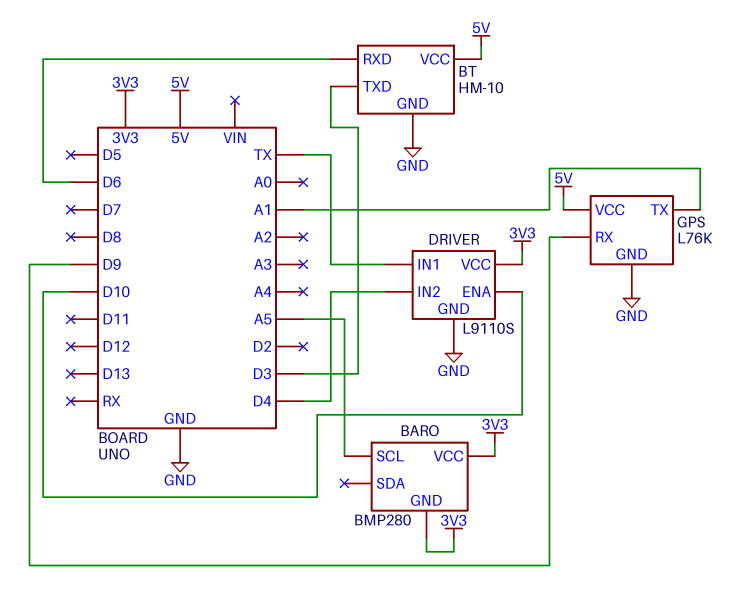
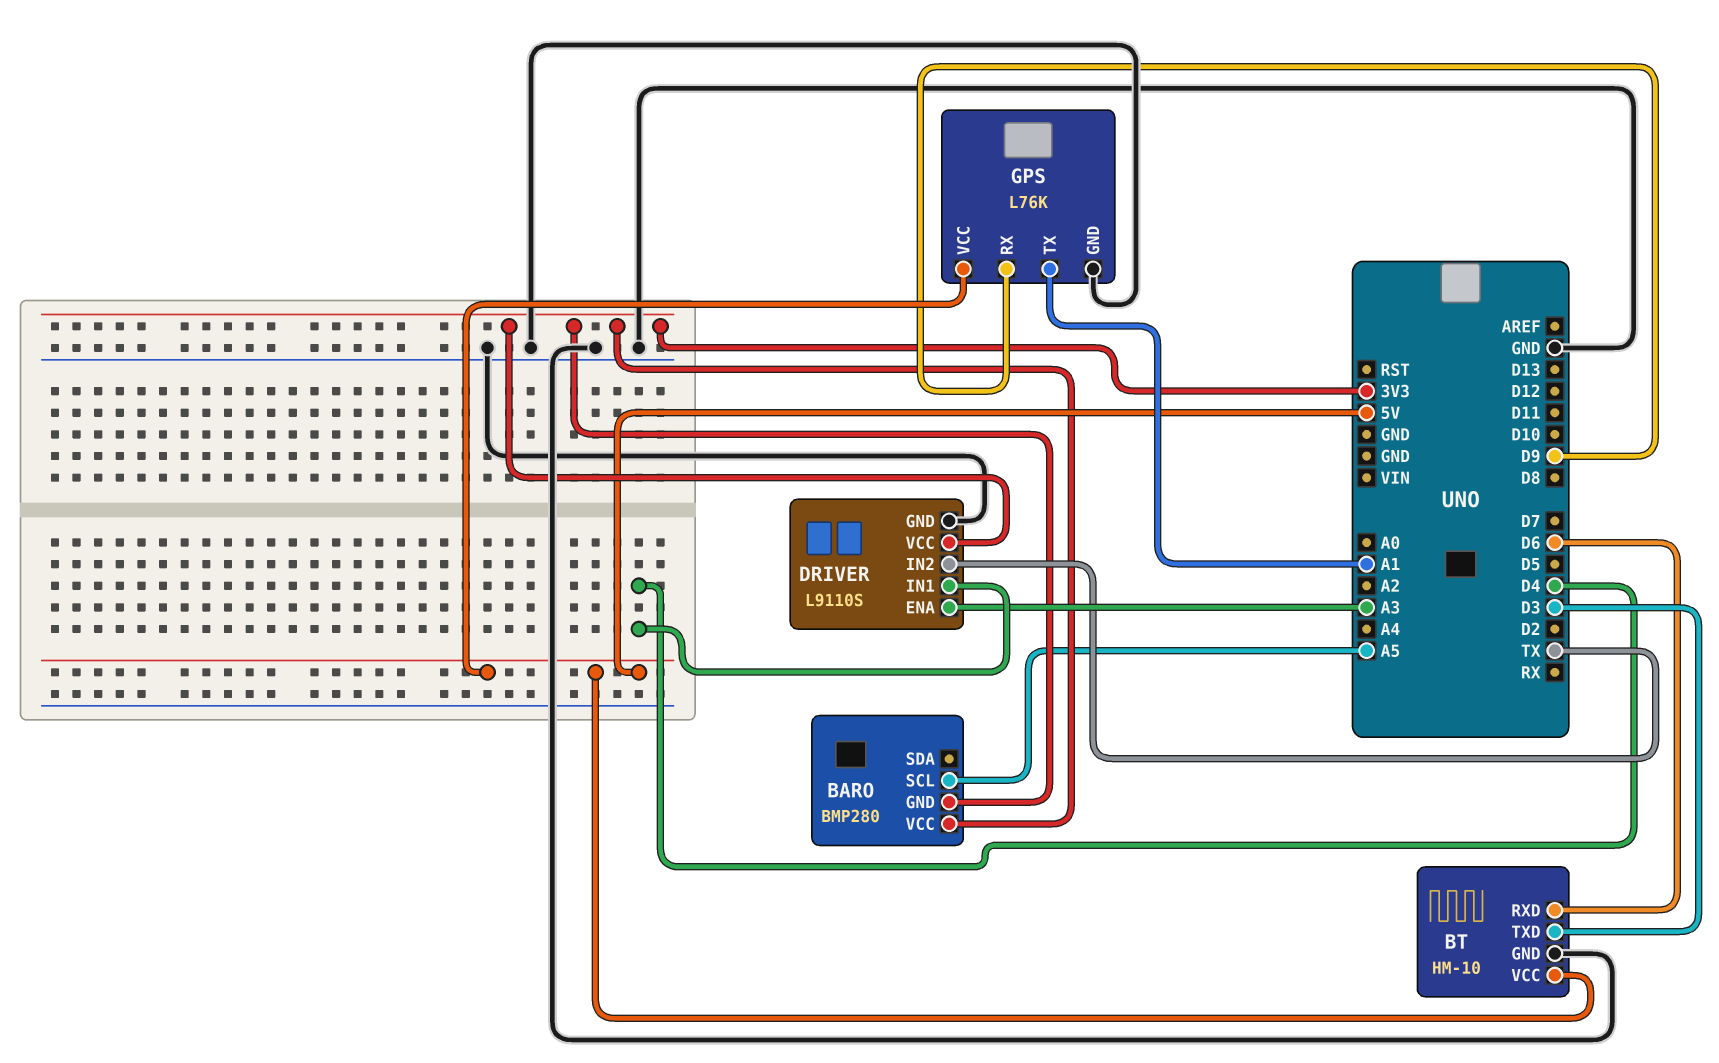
DRIVER pin ENA: D10 -> A3
DRIVER pin IN1: TX -> D4
DRIVER pin IN2: D4 -> TX

